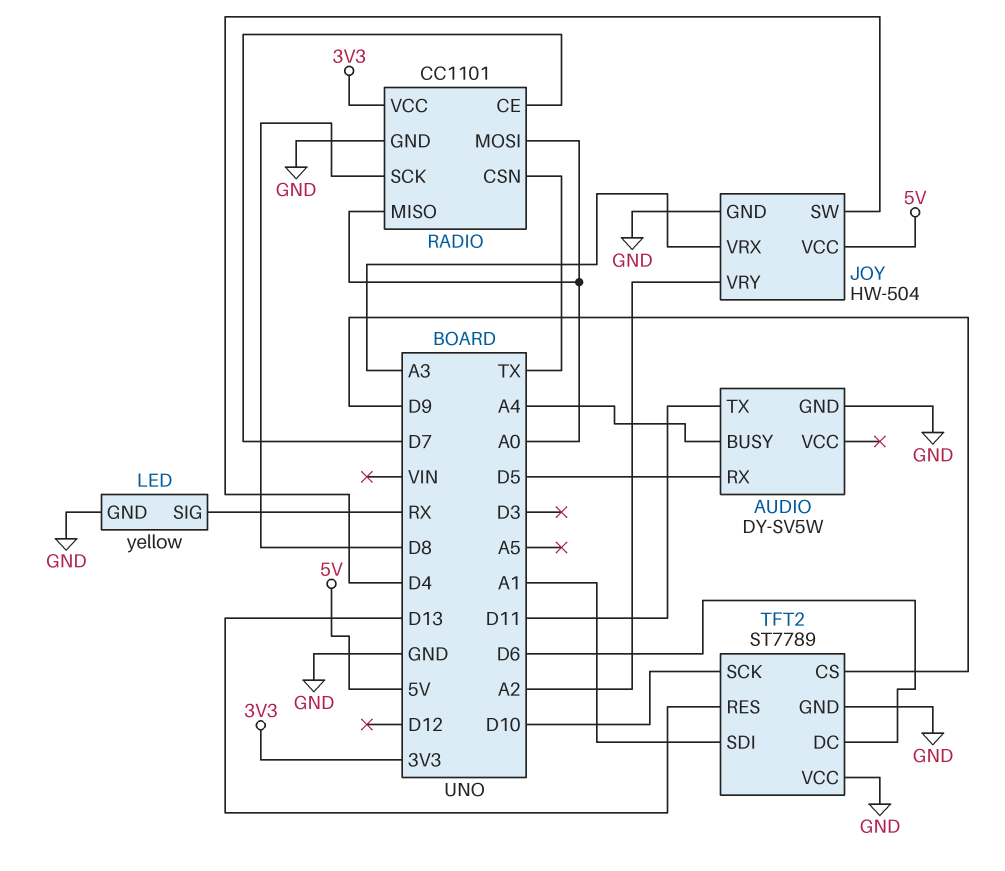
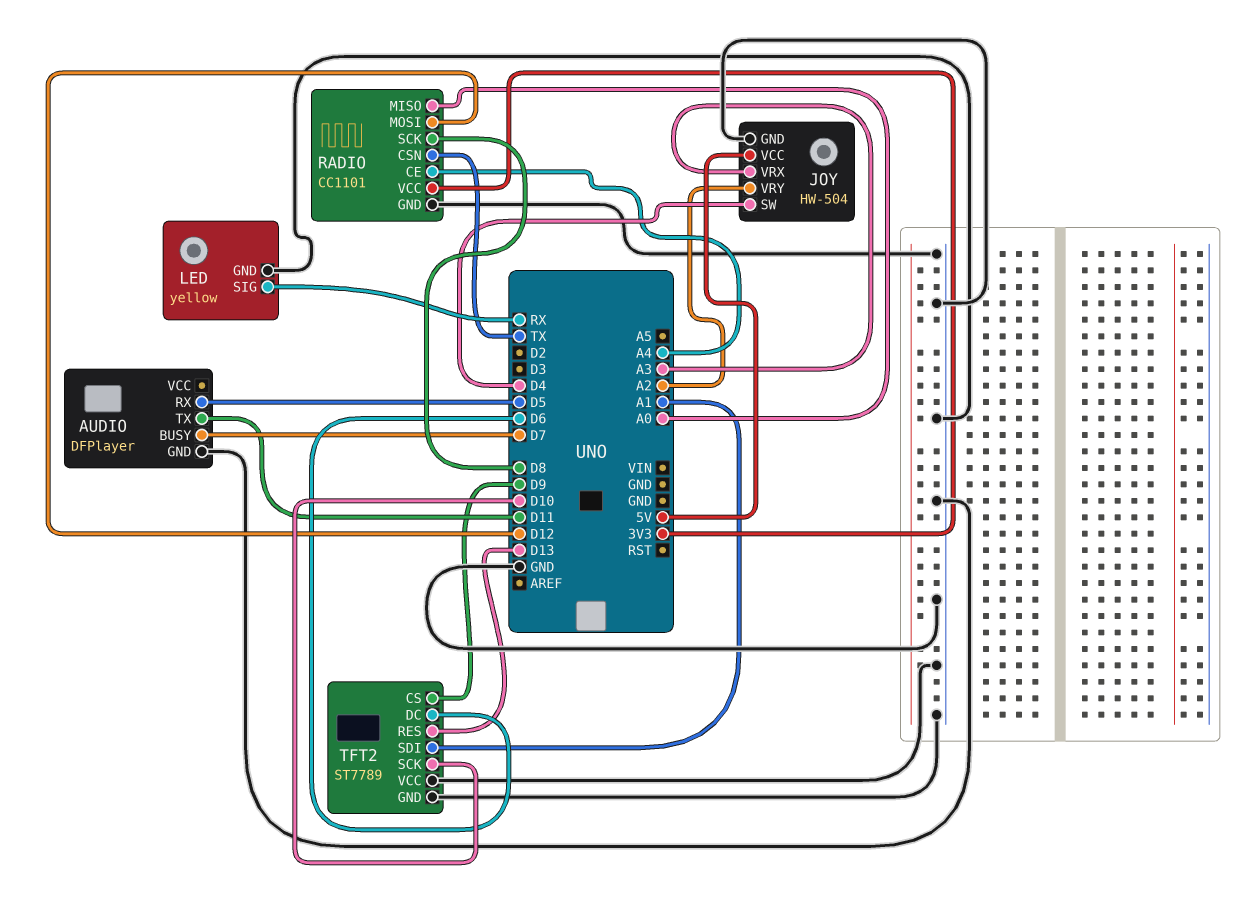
AUDIO: DY-SV5W -> DFPlayer
AUDIO pin BUSY: A4 -> D7
RADIO pin CE: D7 -> A4
RADIO pin MOSI: A0 -> D12

